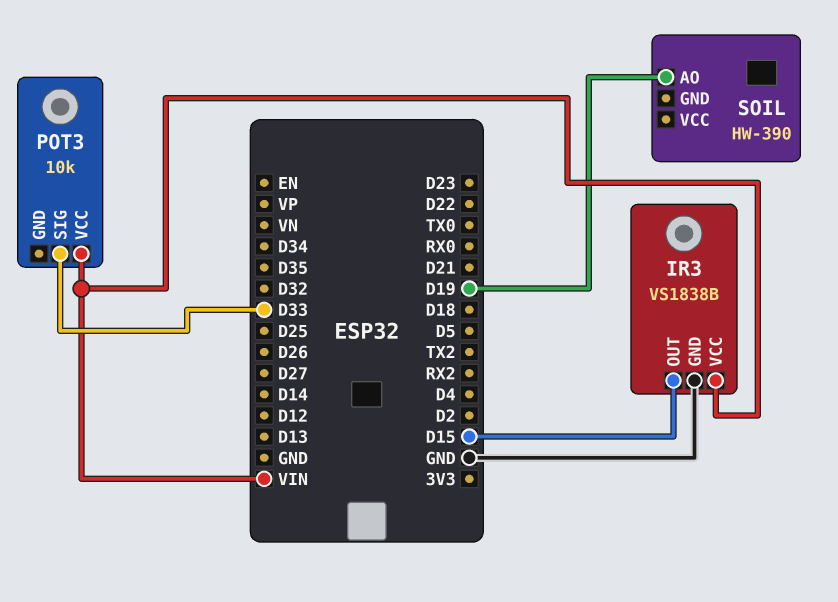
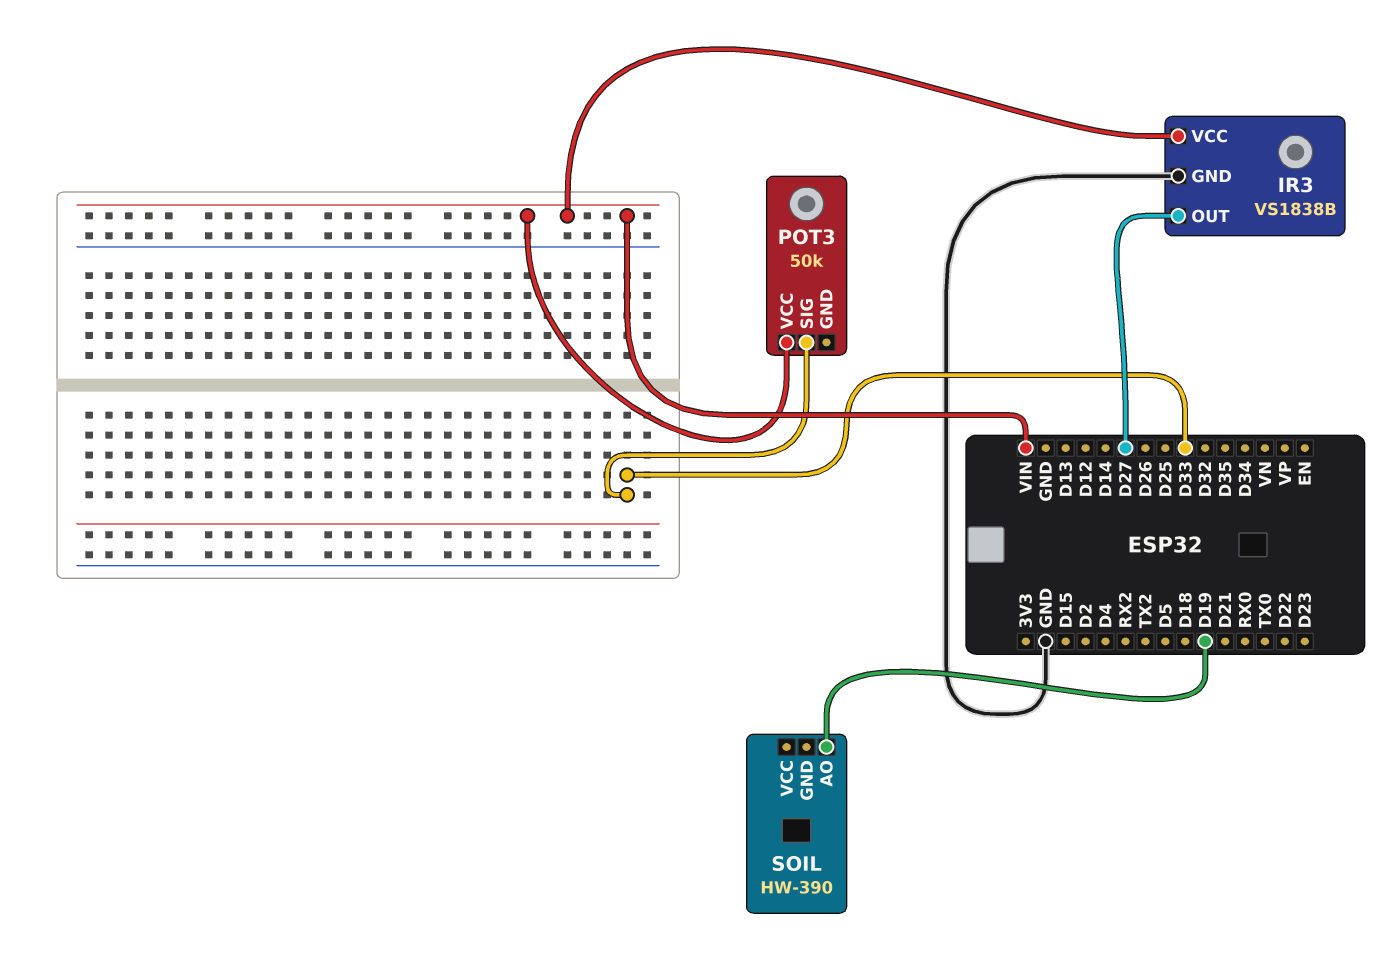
IR3 pin OUT: D15 -> D27
POT3: 10k -> 50k

